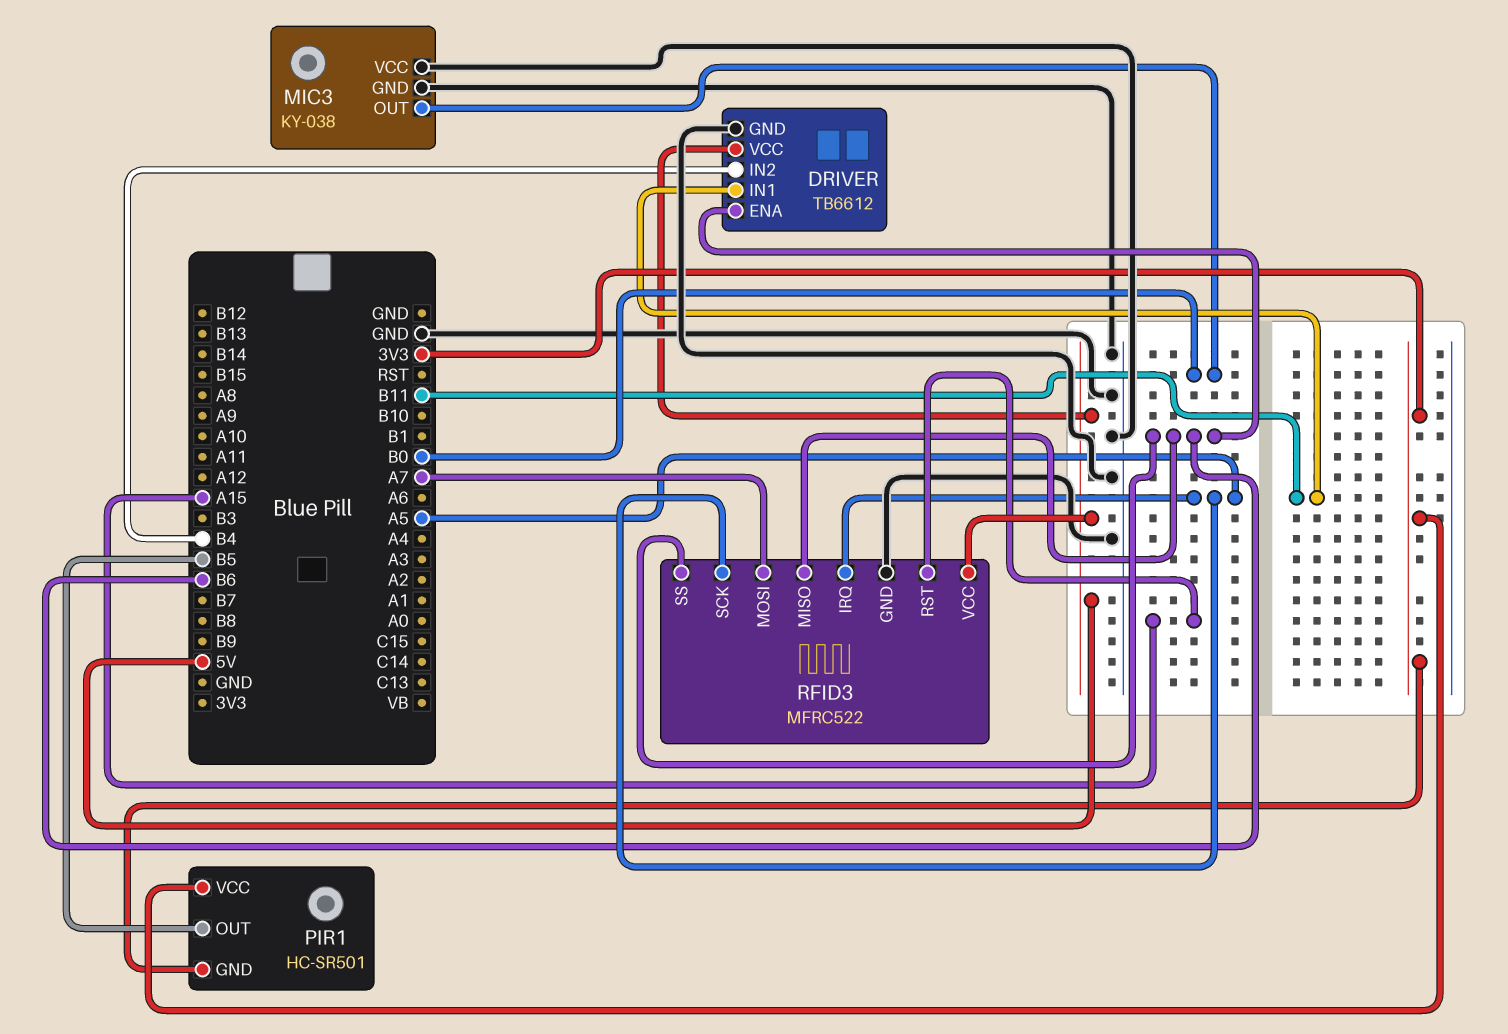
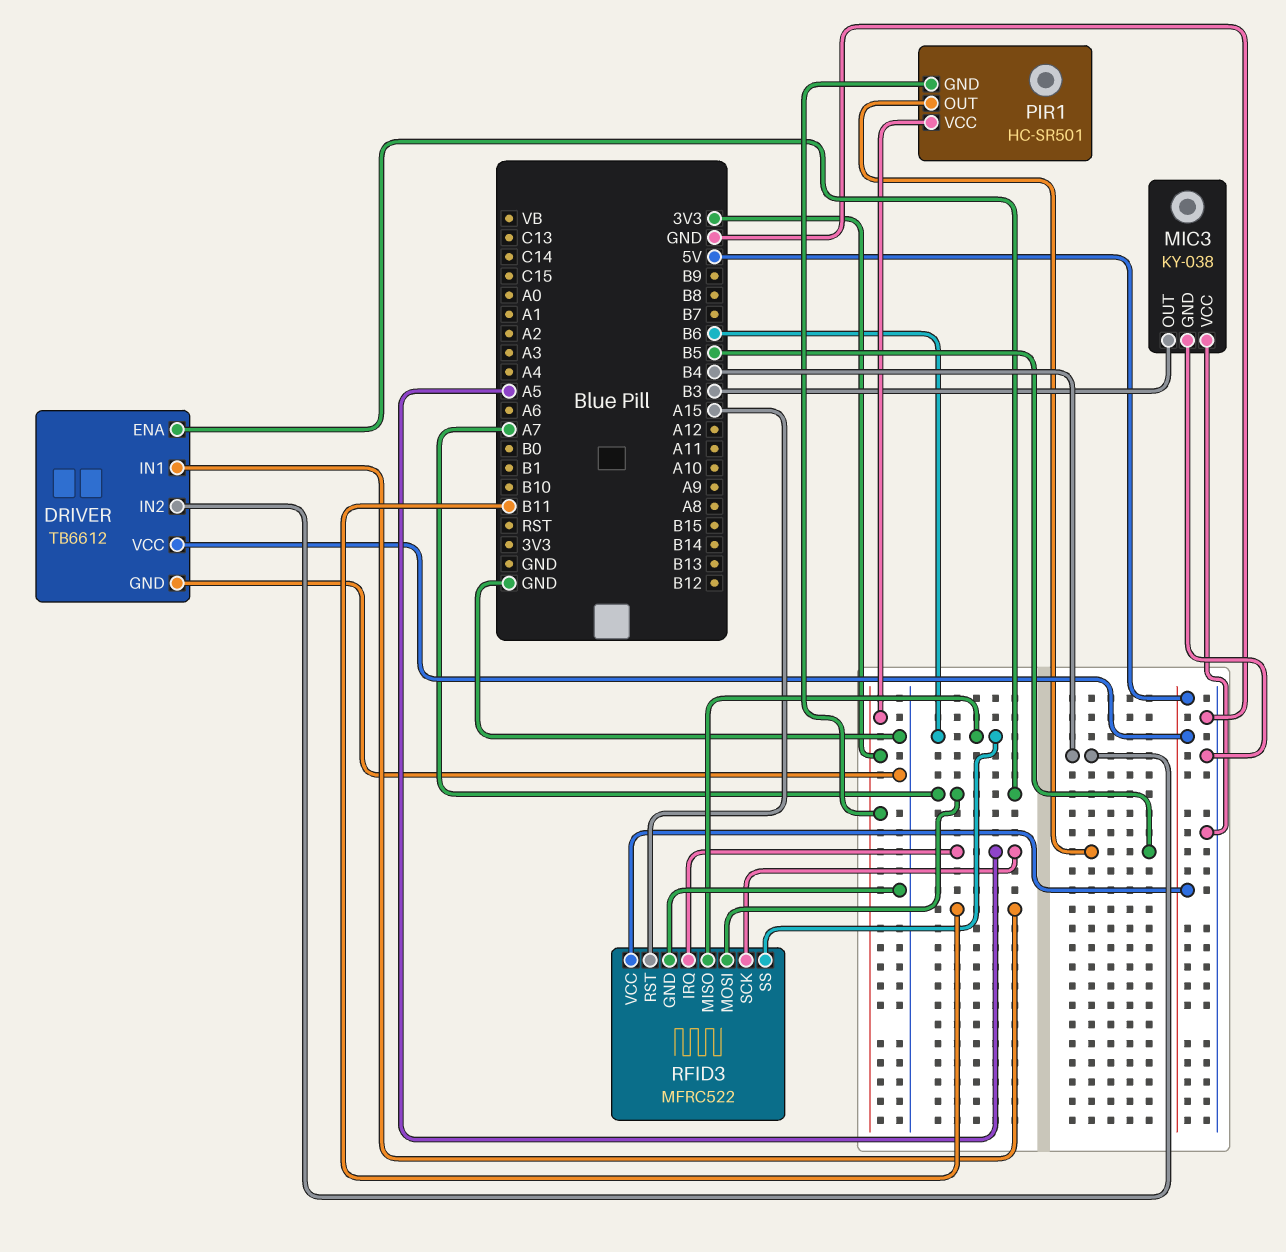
DRIVER pin ENA: B6 -> A7
MIC3 pin OUT: B0 -> B3

